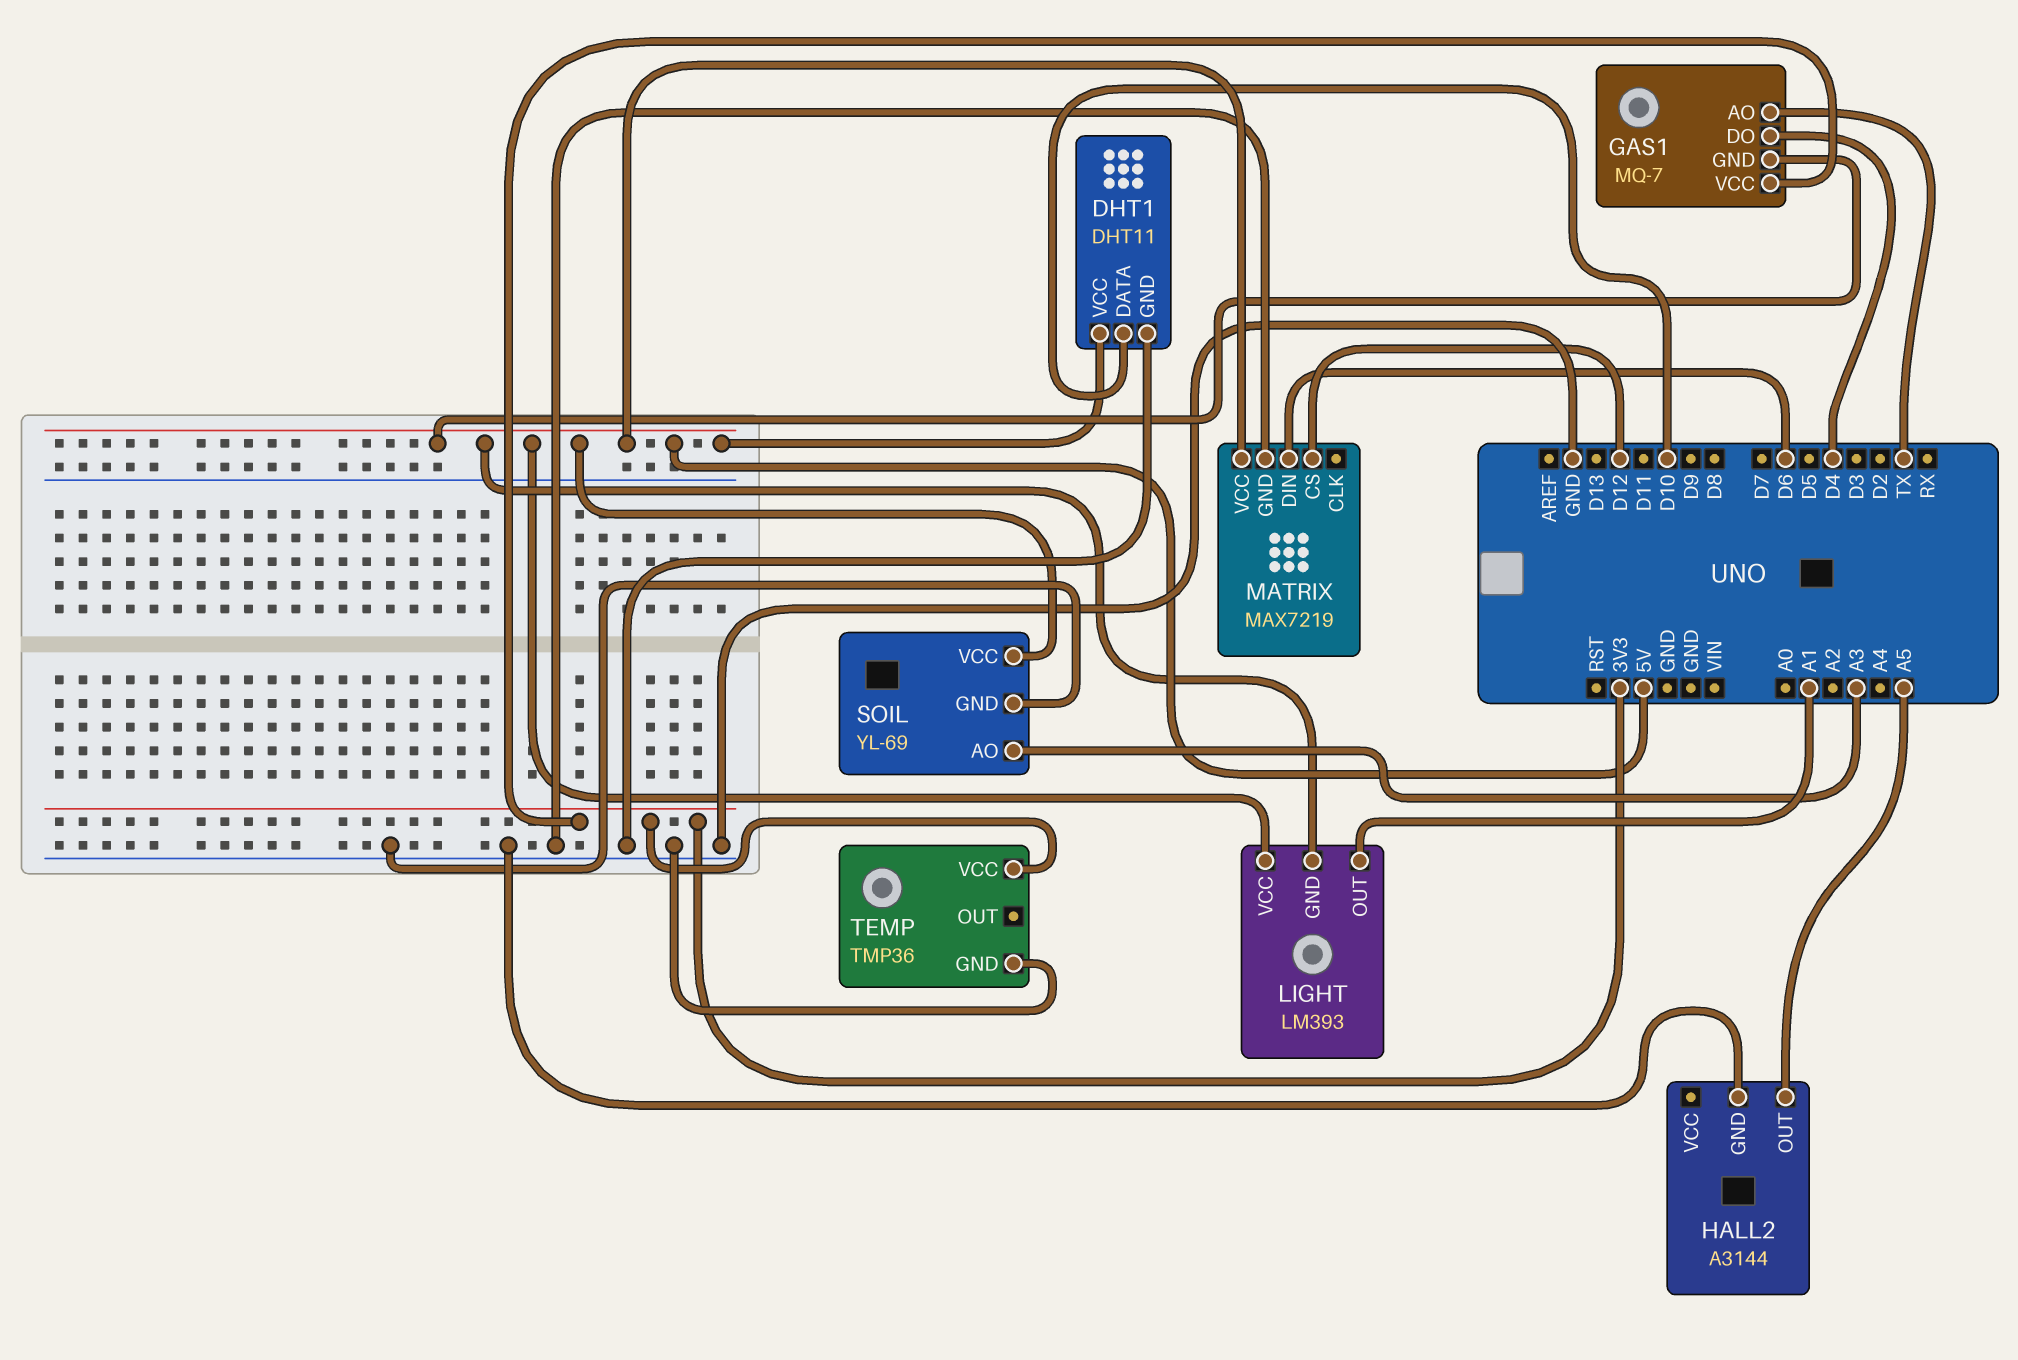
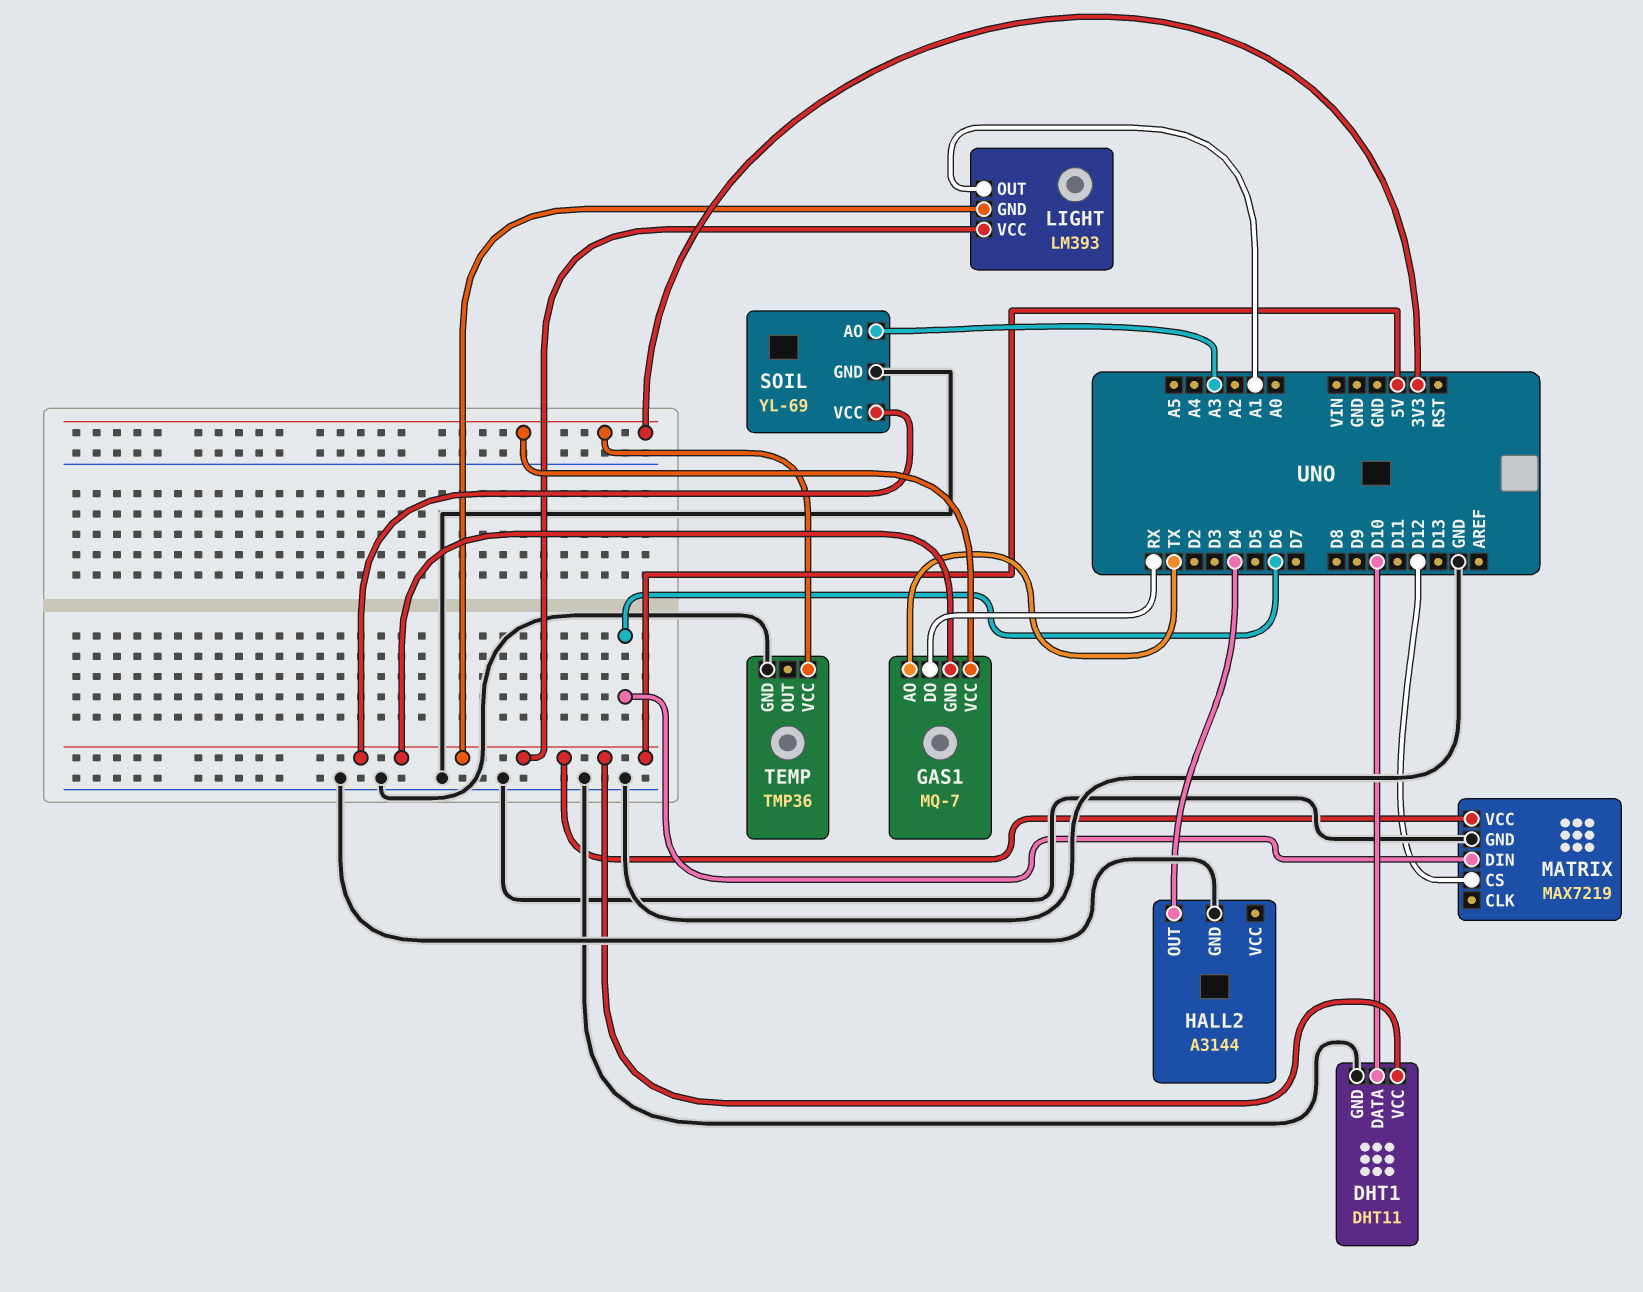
GAS1 pin DO: D4 -> RX
HALL2 pin OUT: A5 -> D4

